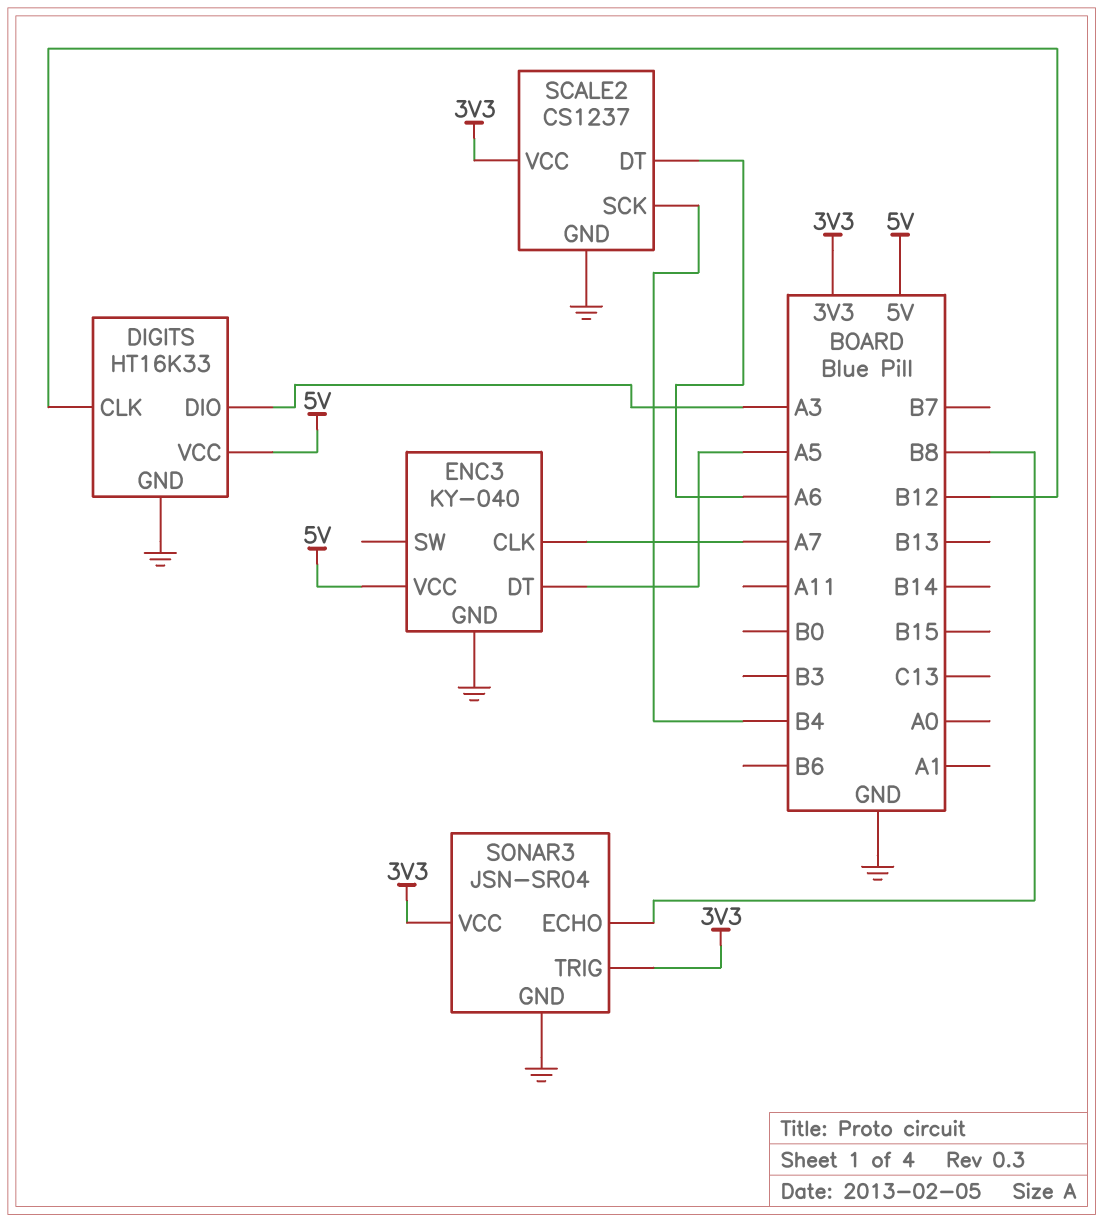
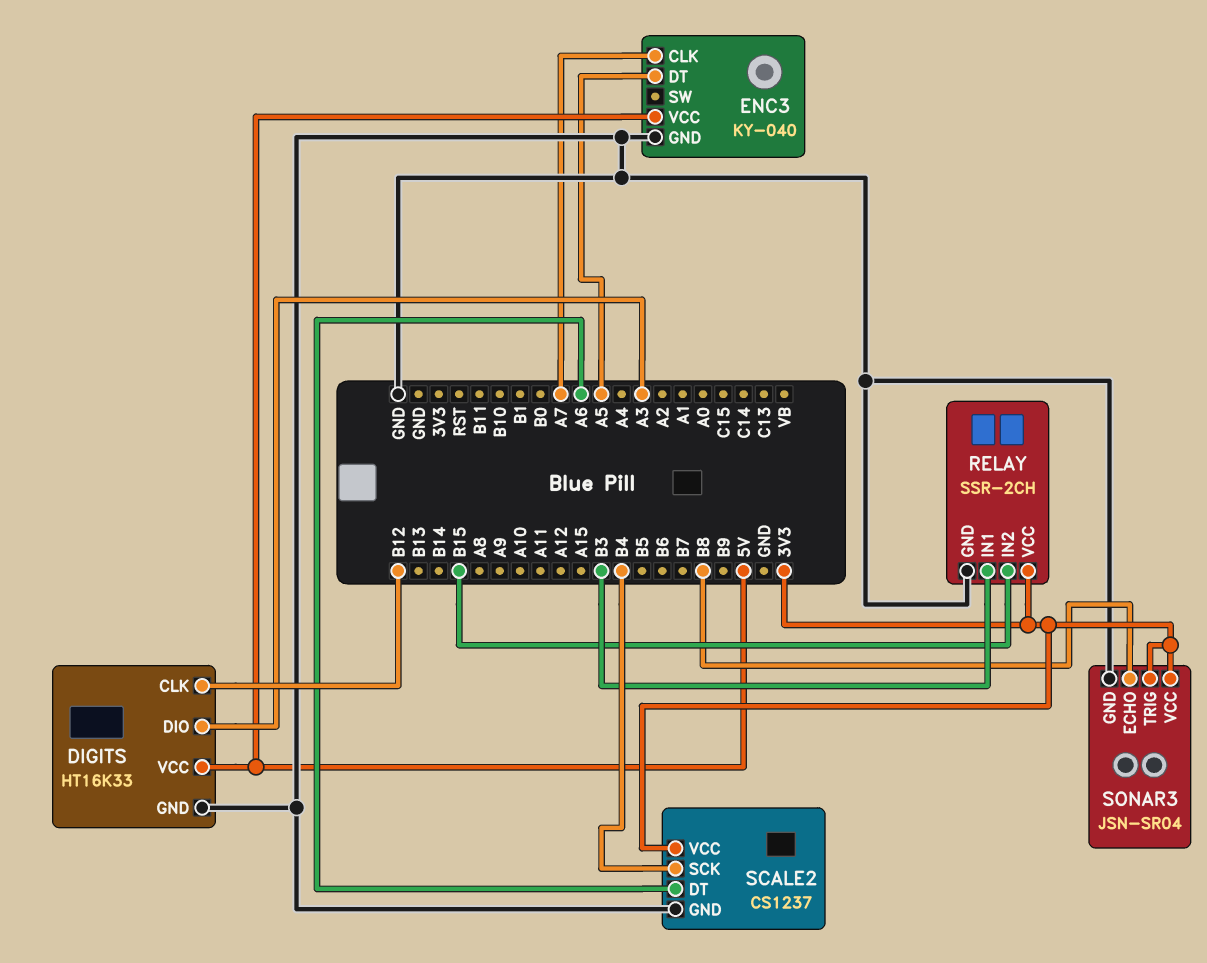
RELAY: none -> SSR-2CH
RELAY pin GND: none -> GND
RELAY pin IN1: none -> B3
RELAY pin IN2: none -> B15
RELAY pin VCC: none -> 3V3

